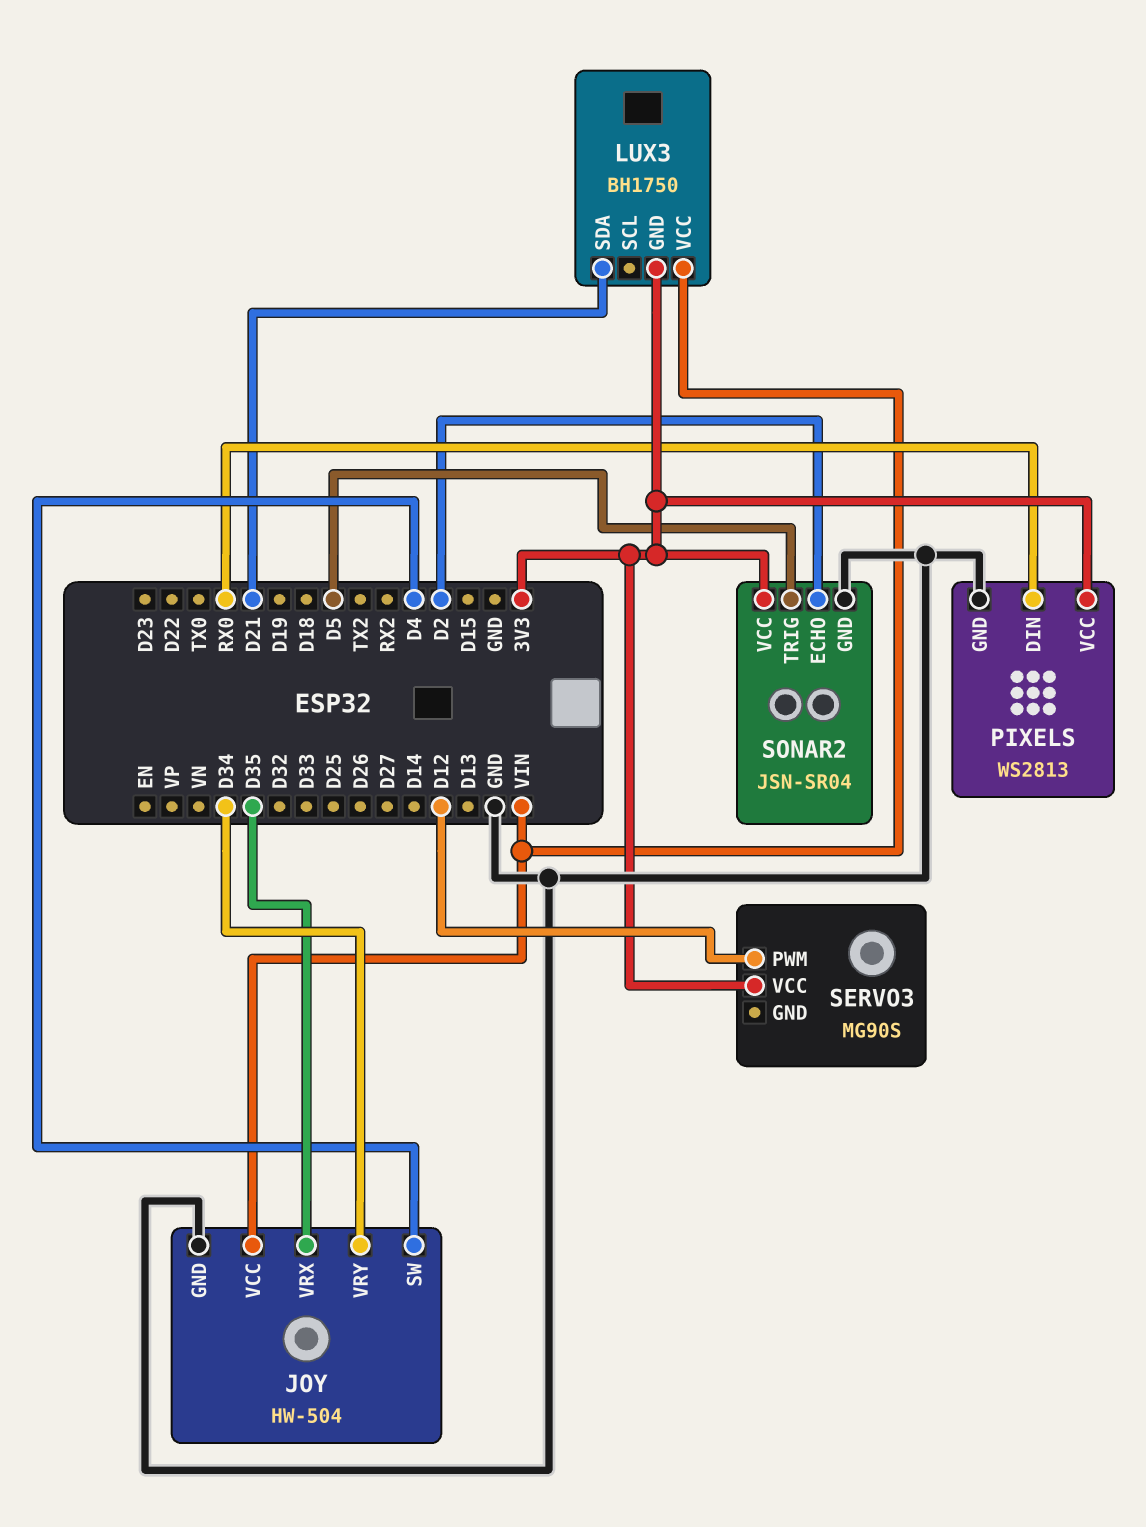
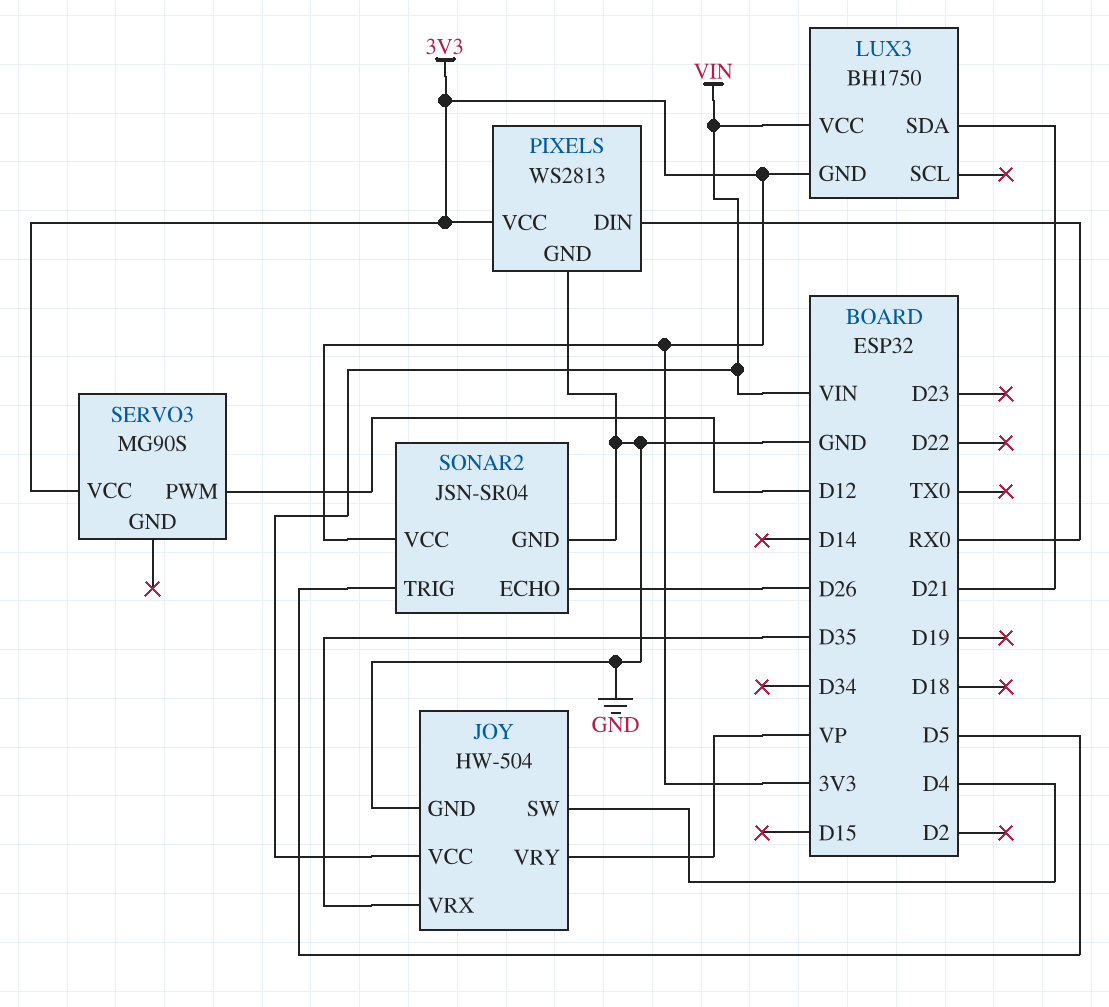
JOY pin VRY: D34 -> VP
SONAR2 pin ECHO: D2 -> D26

